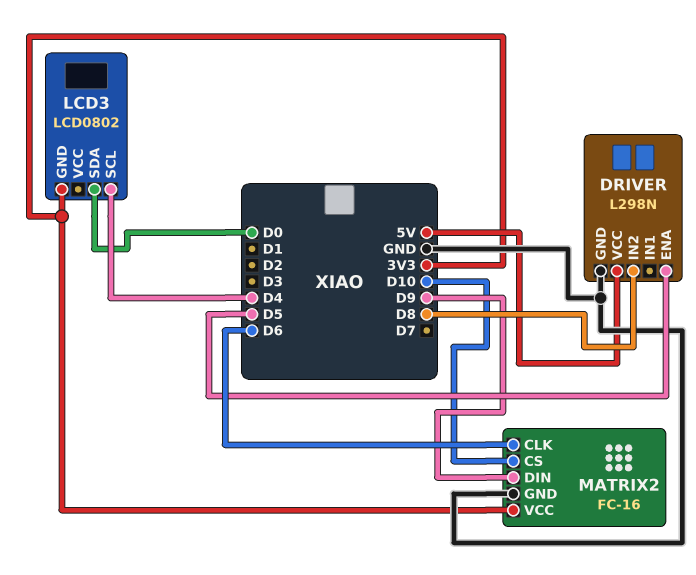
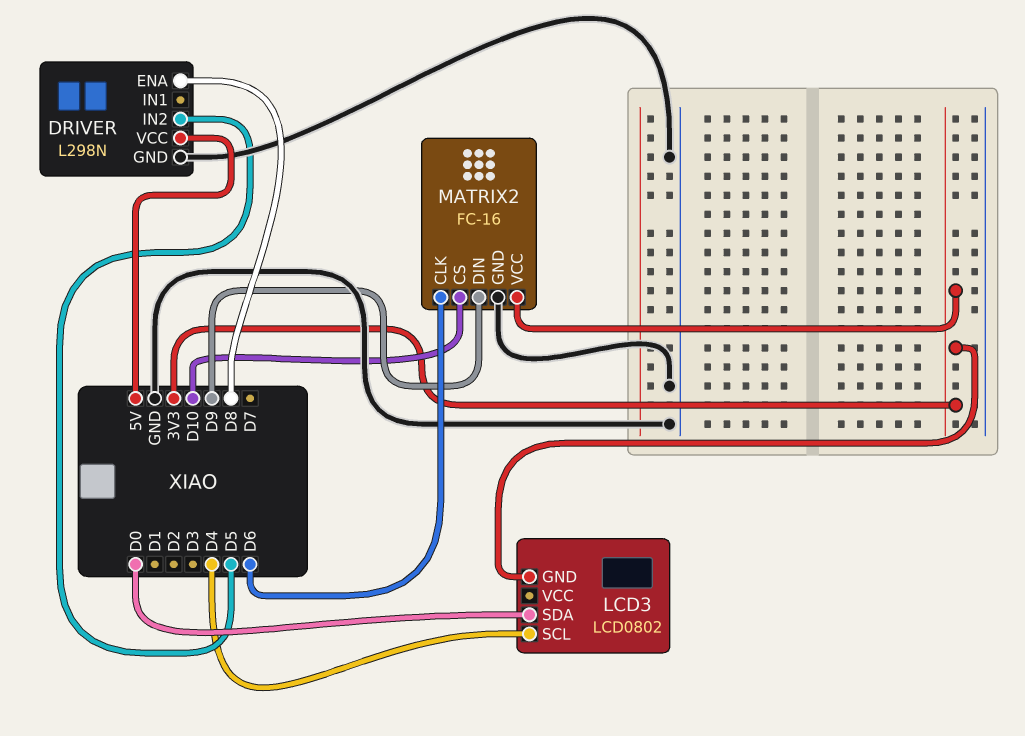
DRIVER pin ENA: D5 -> D8
DRIVER pin IN2: D8 -> D5

